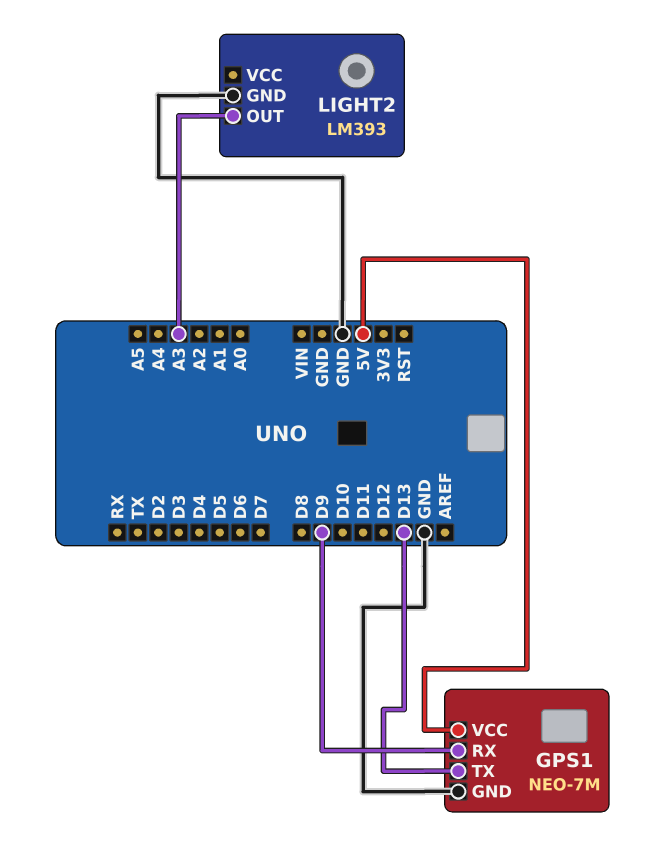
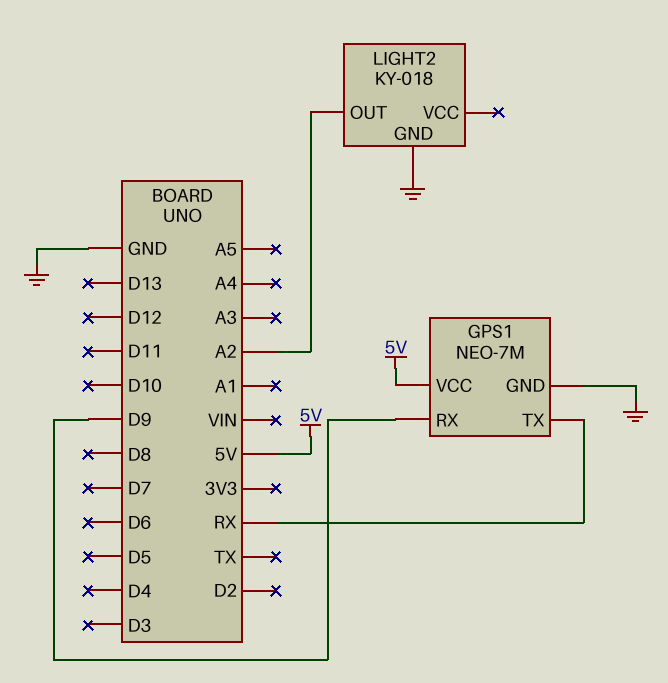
GPS1 pin TX: D13 -> RX
LIGHT2: LM393 -> KY-018
LIGHT2 pin OUT: A3 -> A2

